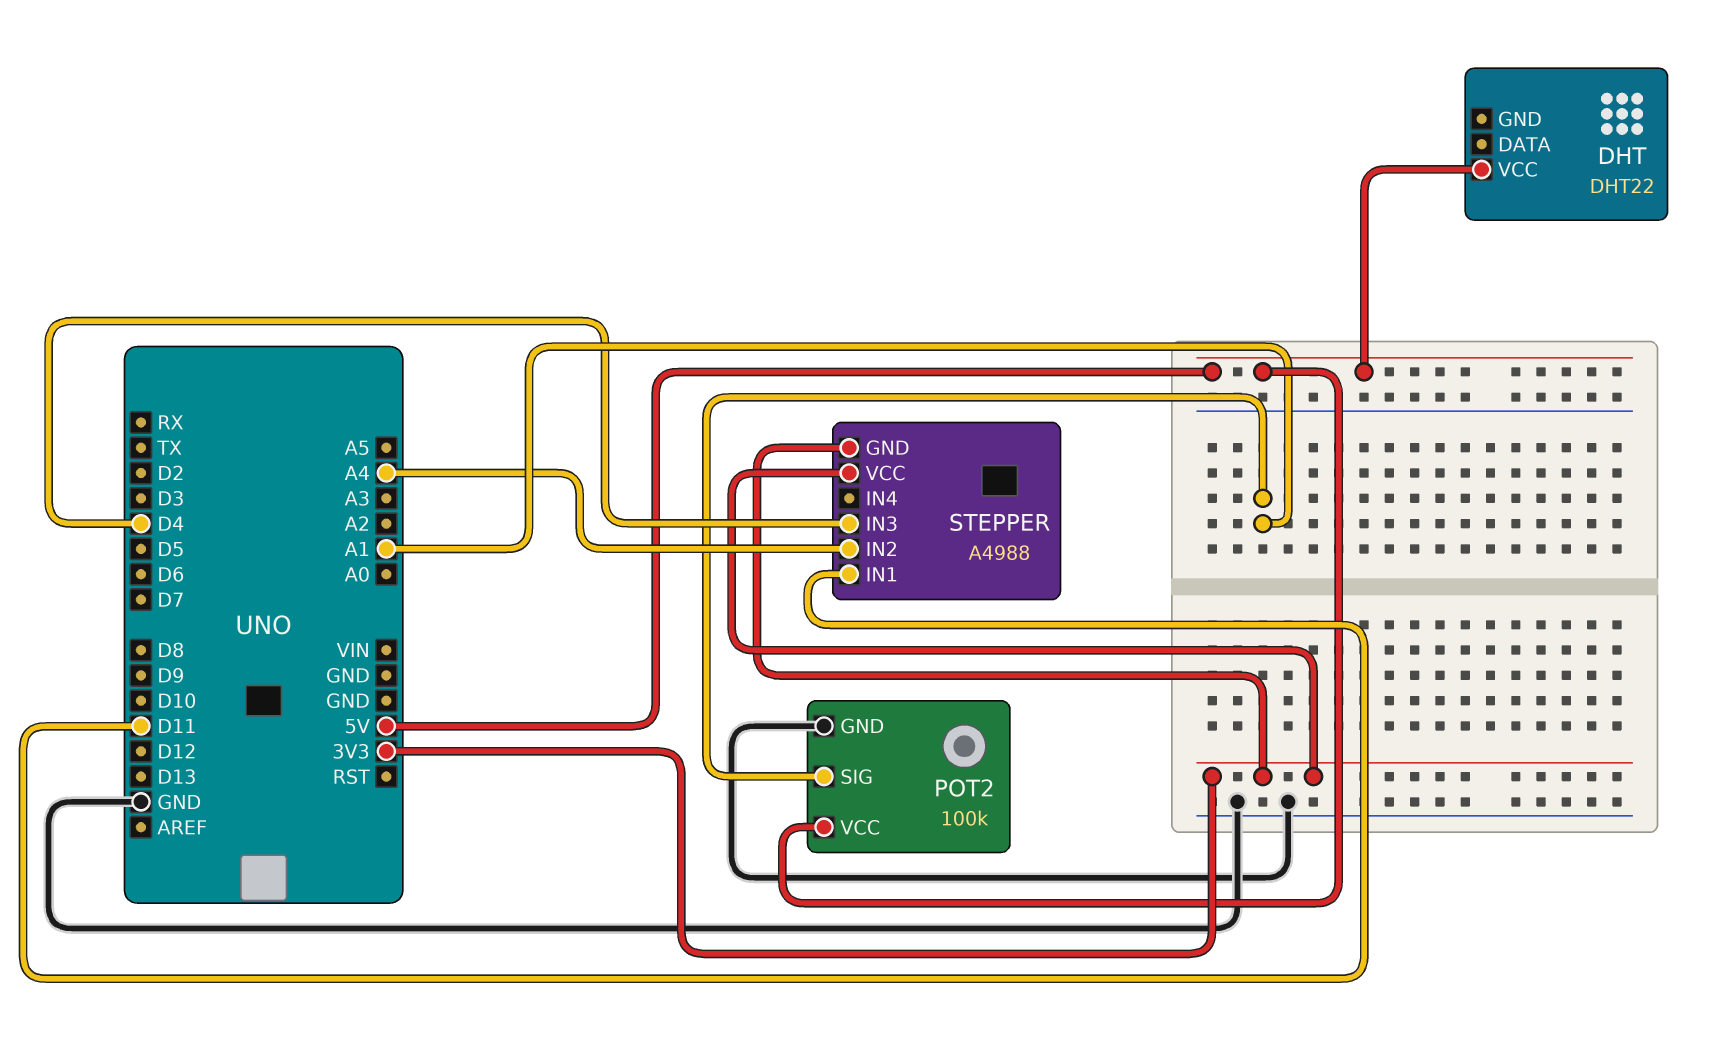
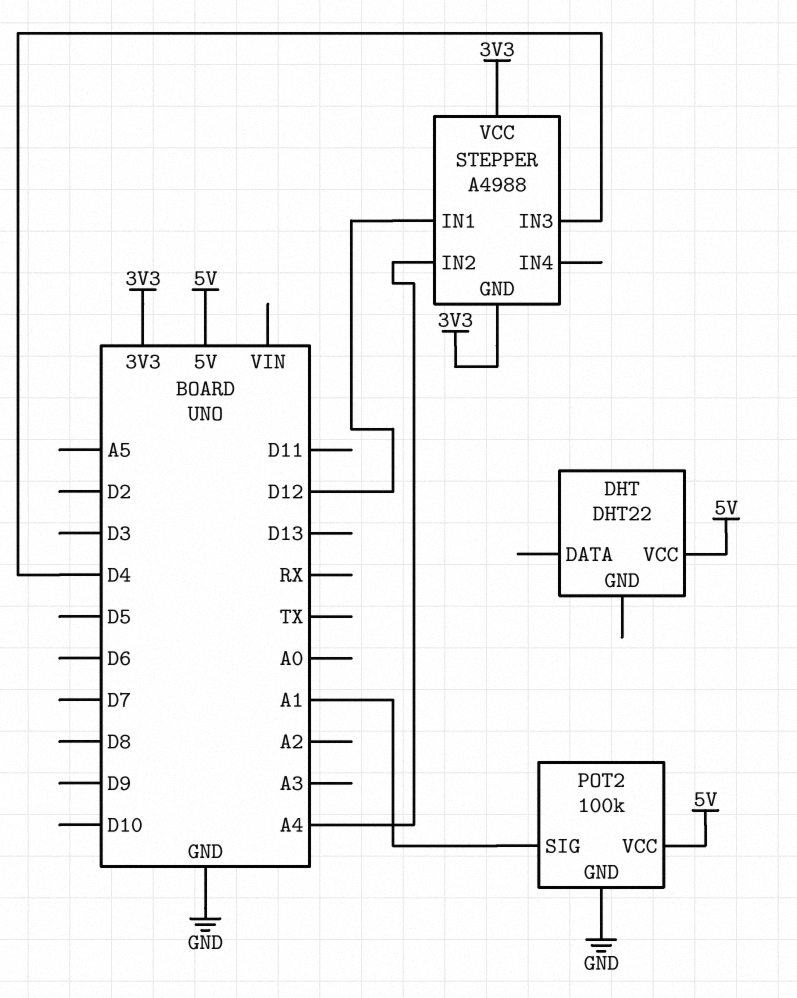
STEPPER pin IN1: D11 -> D12

